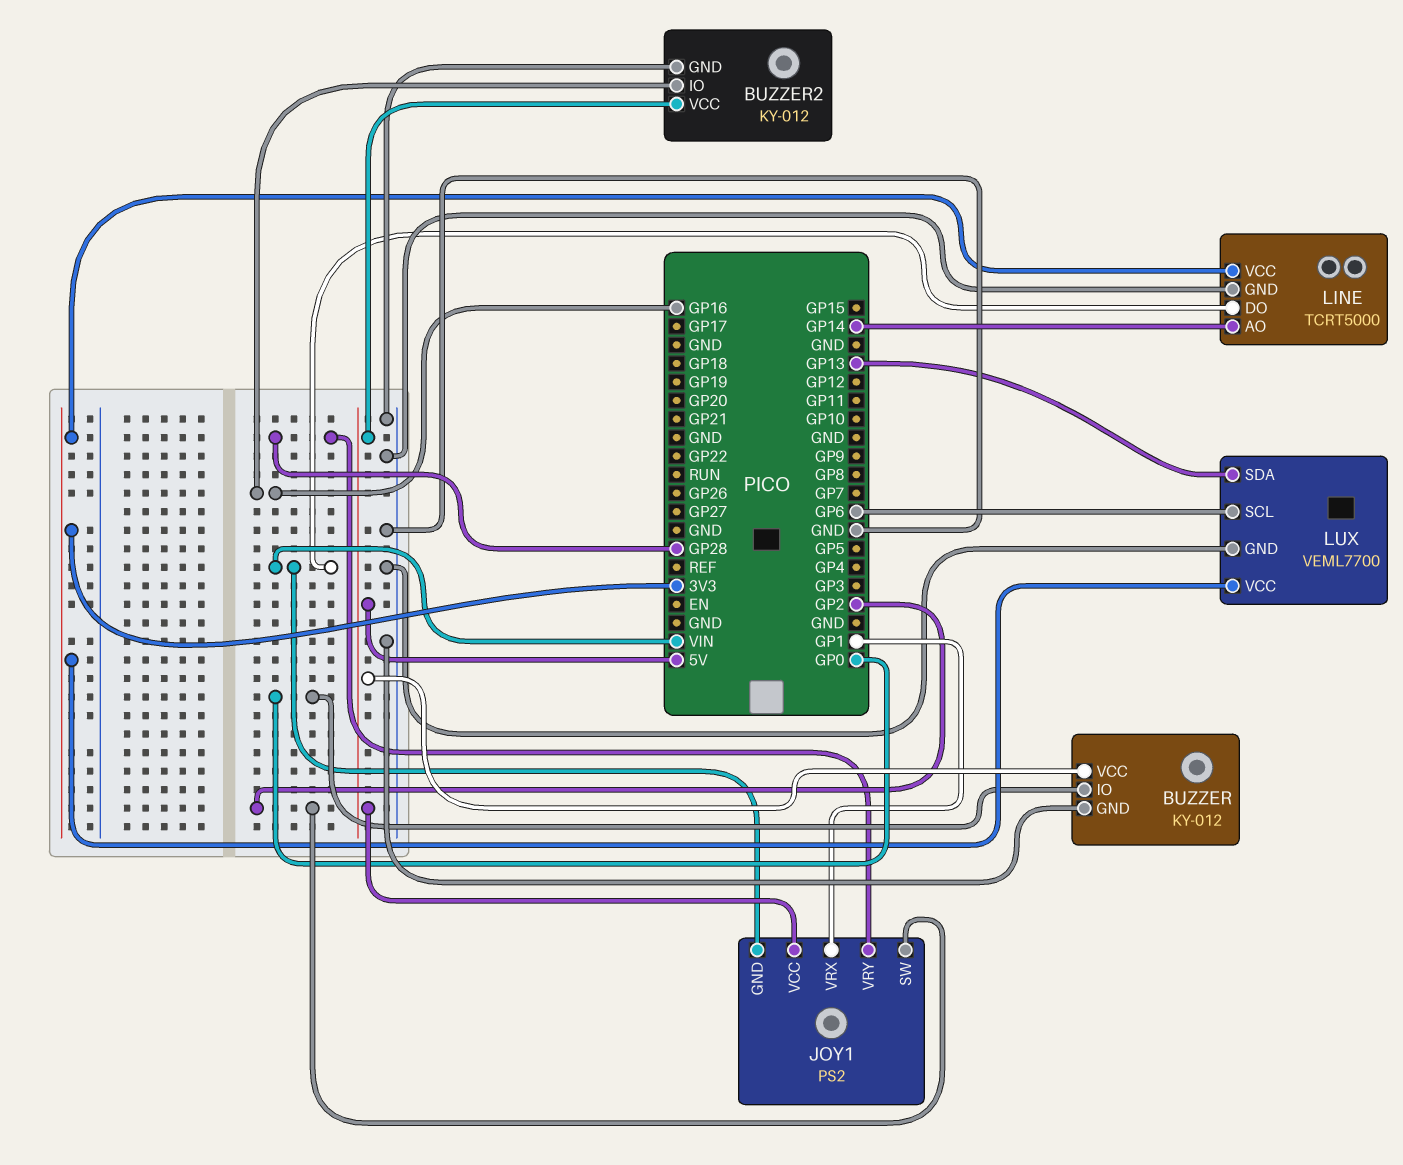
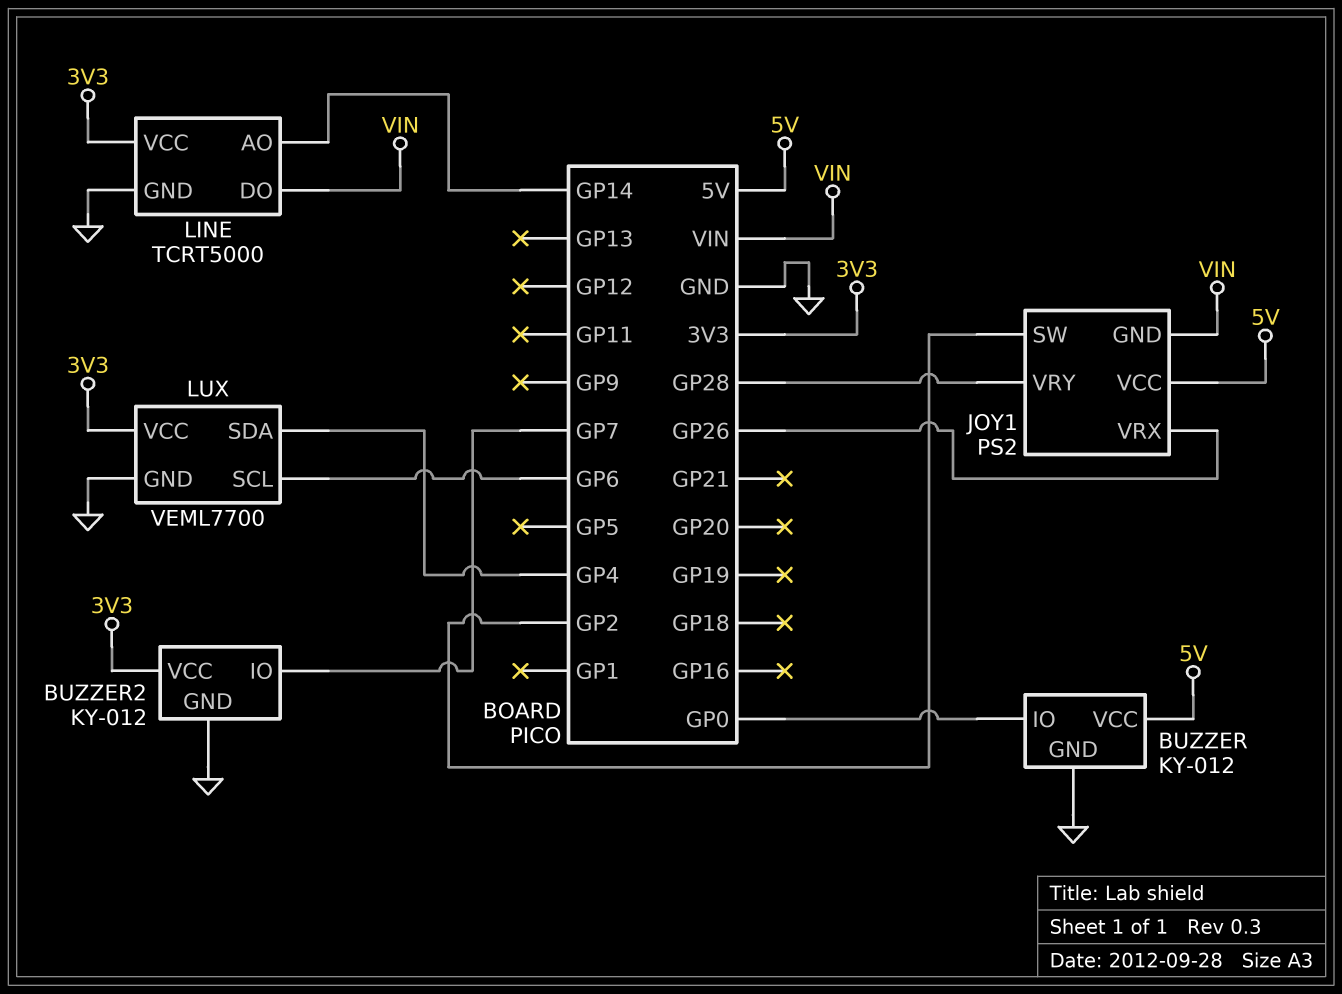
BUZZER2 pin IO: GP16 -> GP7
BUZZER2 pin VCC: 5V -> 3V3
JOY1 pin VRX: GP1 -> GP26
LUX pin SDA: GP13 -> GP4

